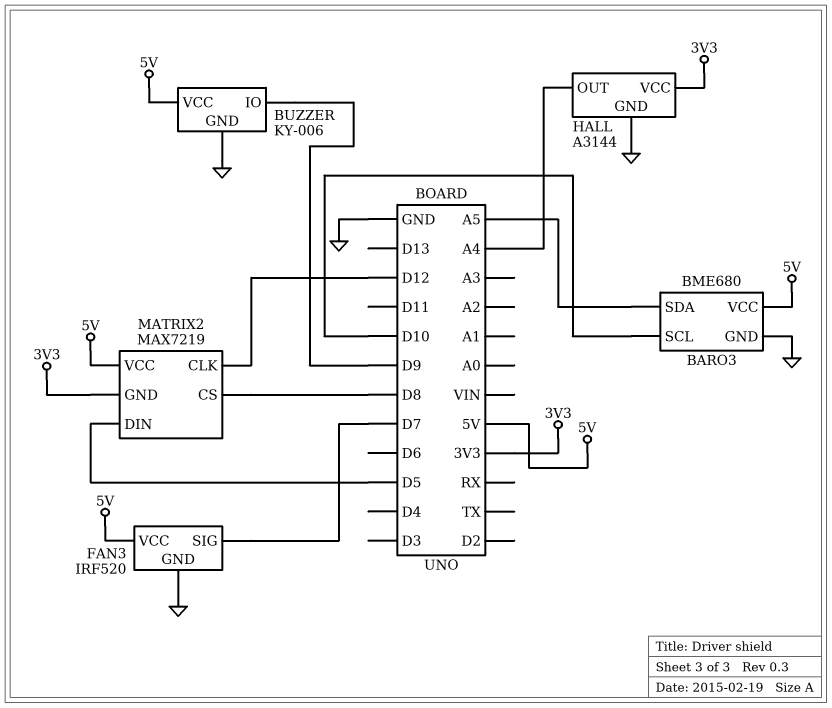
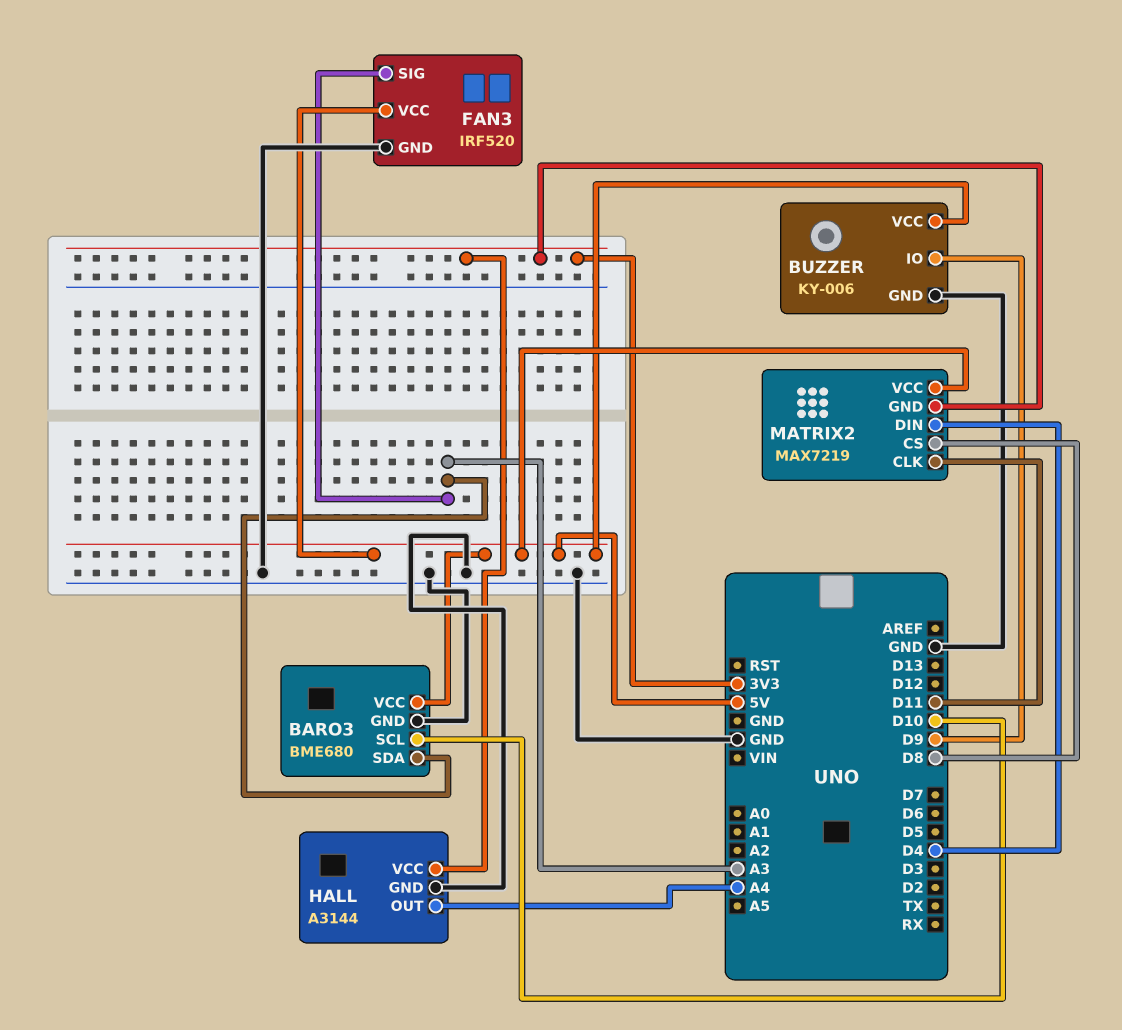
BARO3 pin SDA: A5 -> A3
FAN3 pin SIG: D7 -> A3
MATRIX2 pin CLK: D12 -> D11
MATRIX2 pin DIN: D5 -> D4

